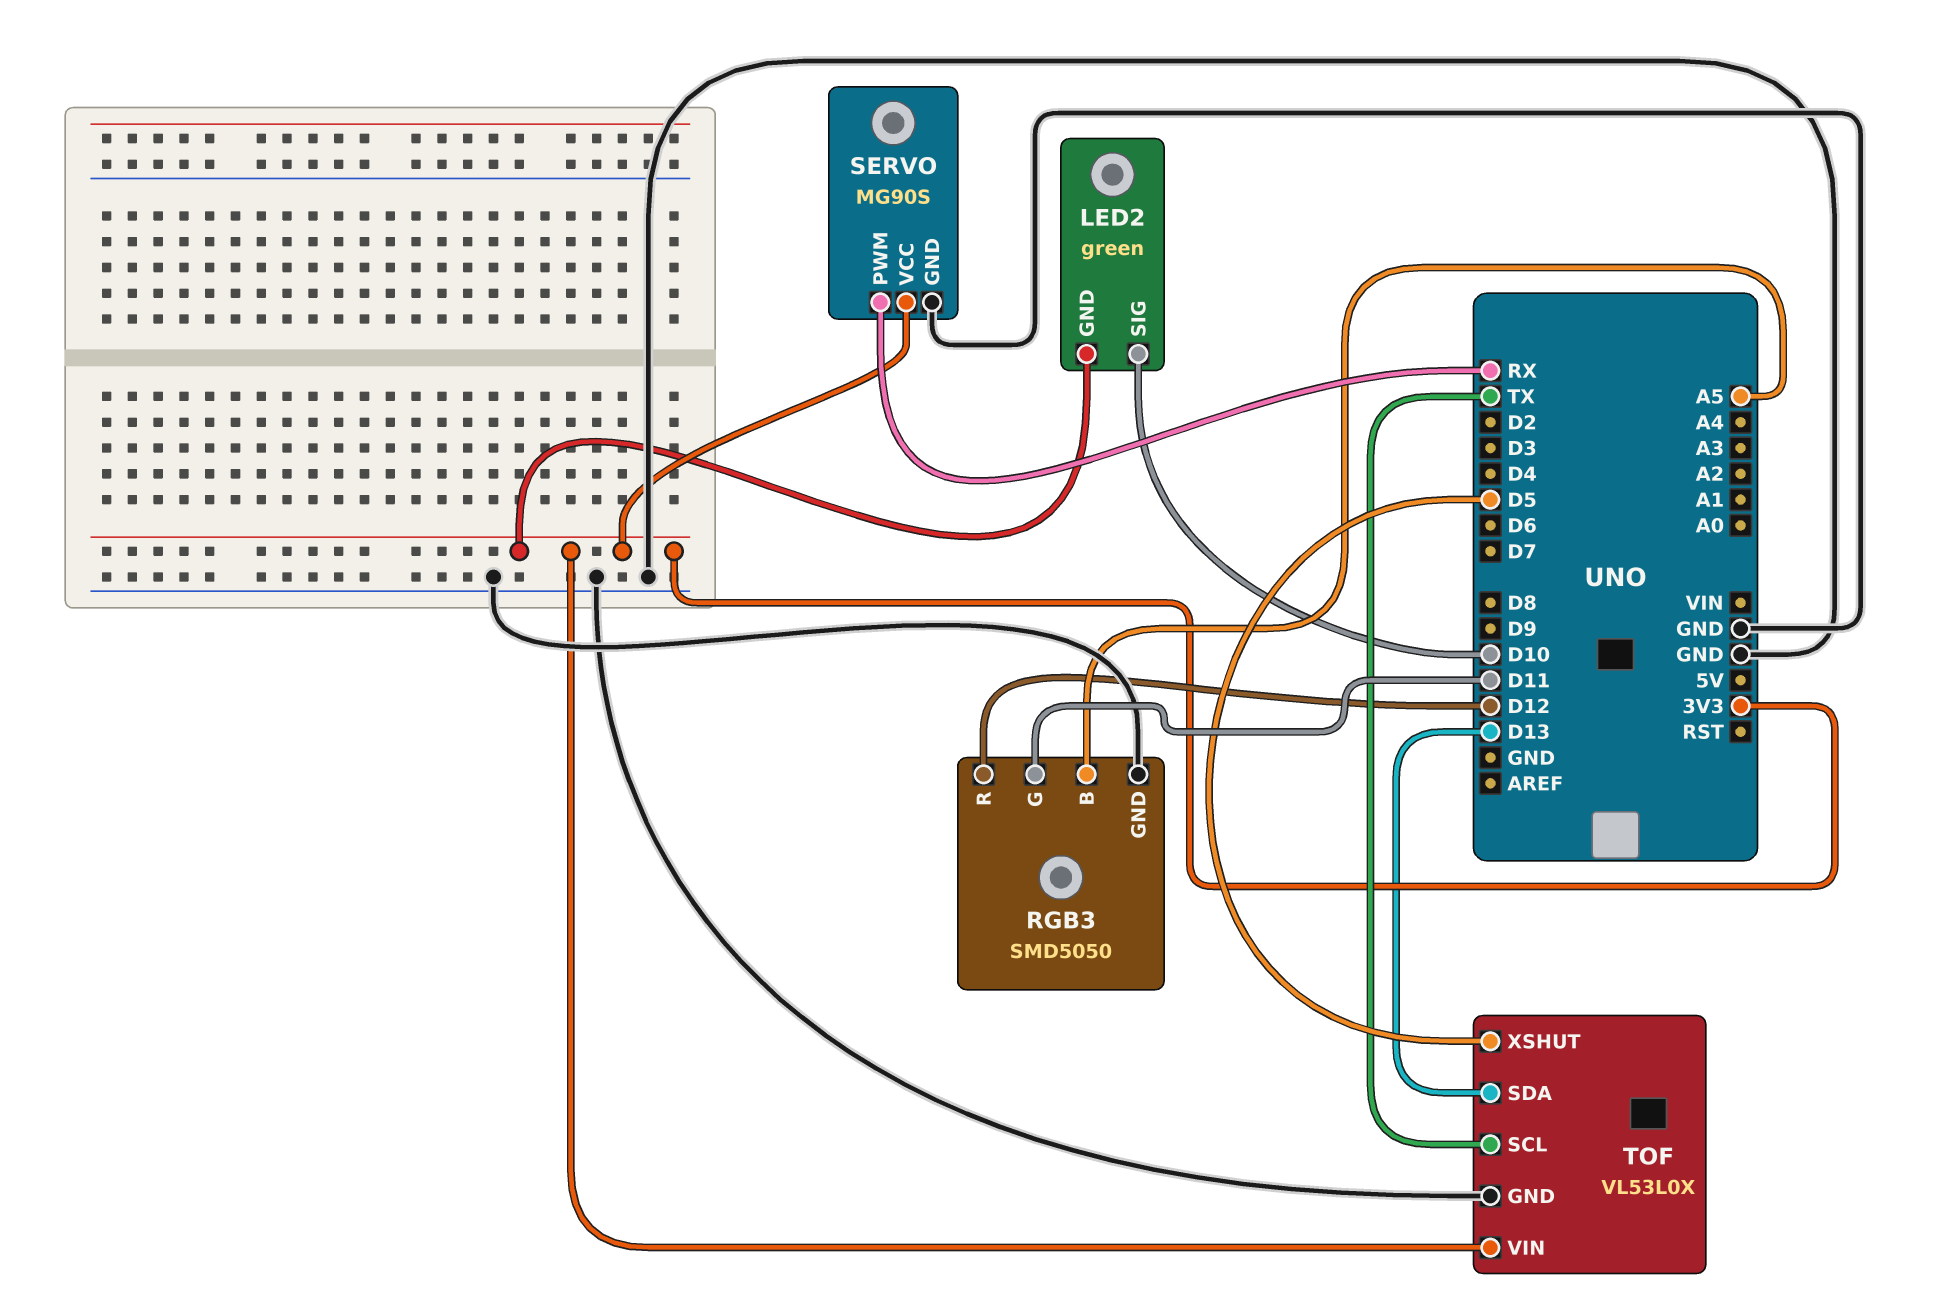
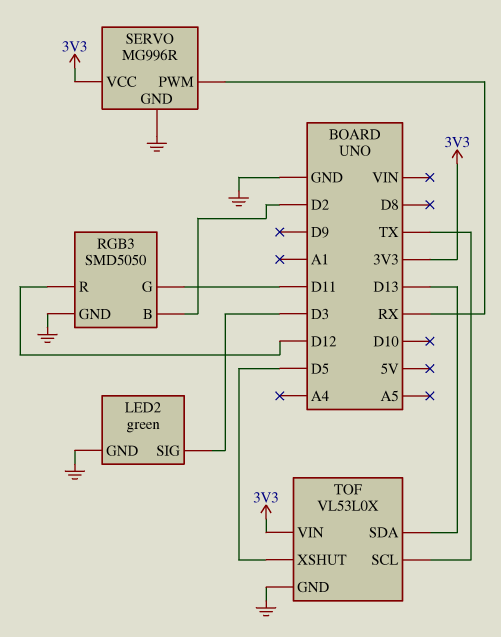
LED2 pin GND: 3V3 -> GND
LED2 pin SIG: D10 -> D3
RGB3 pin B: A5 -> D2
SERVO: MG90S -> MG996R

